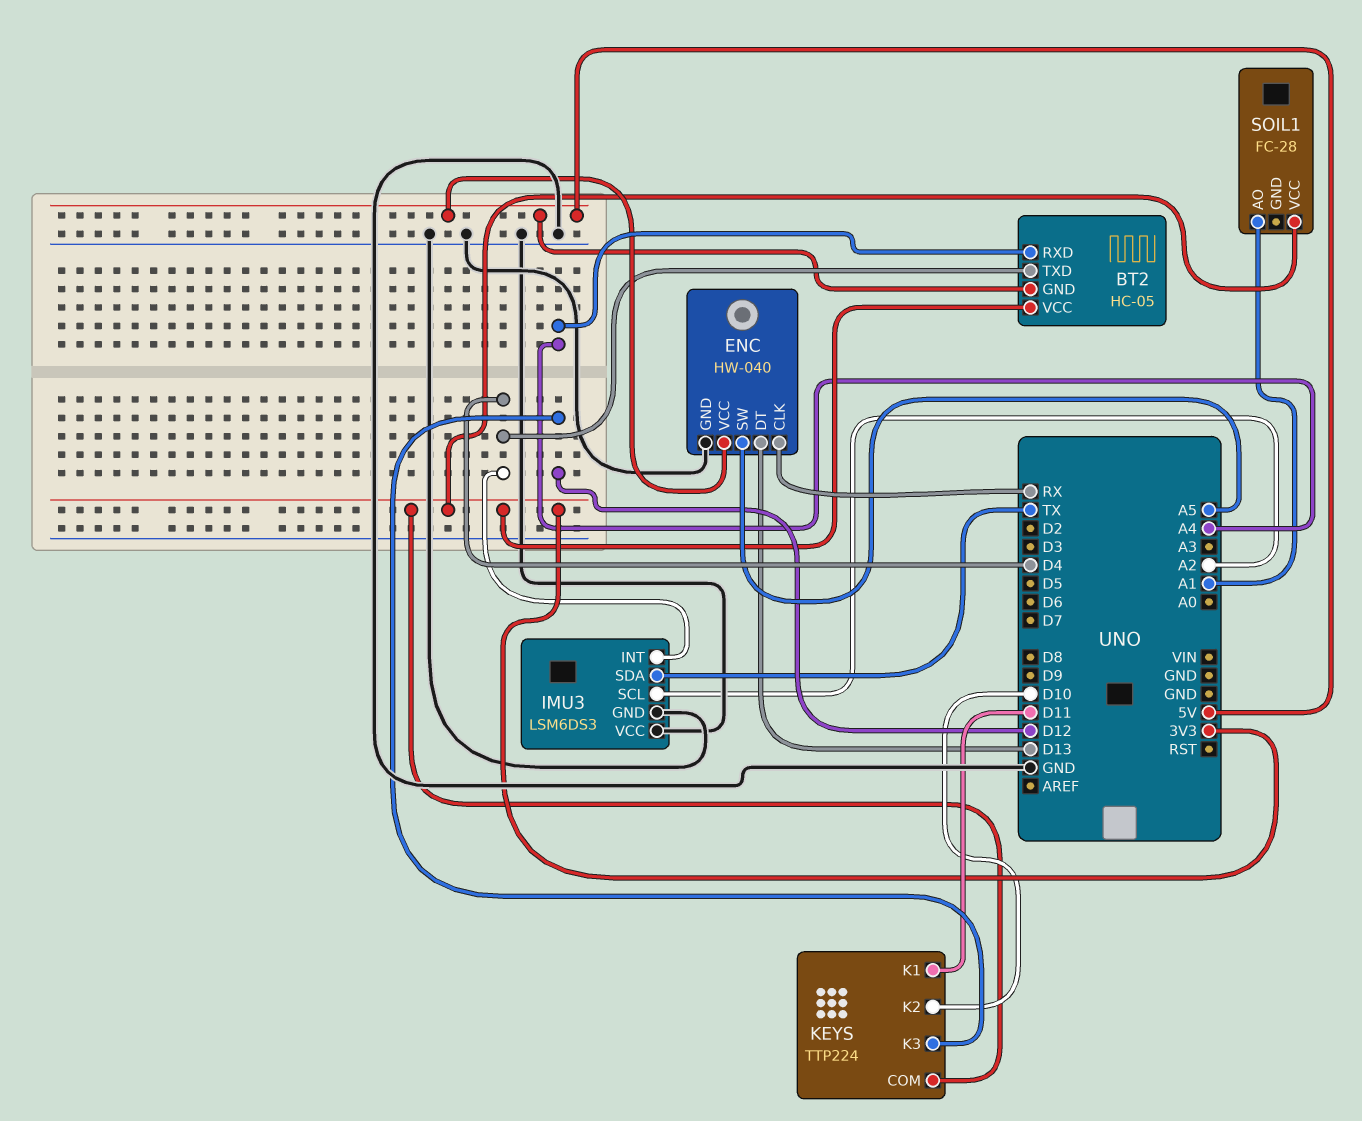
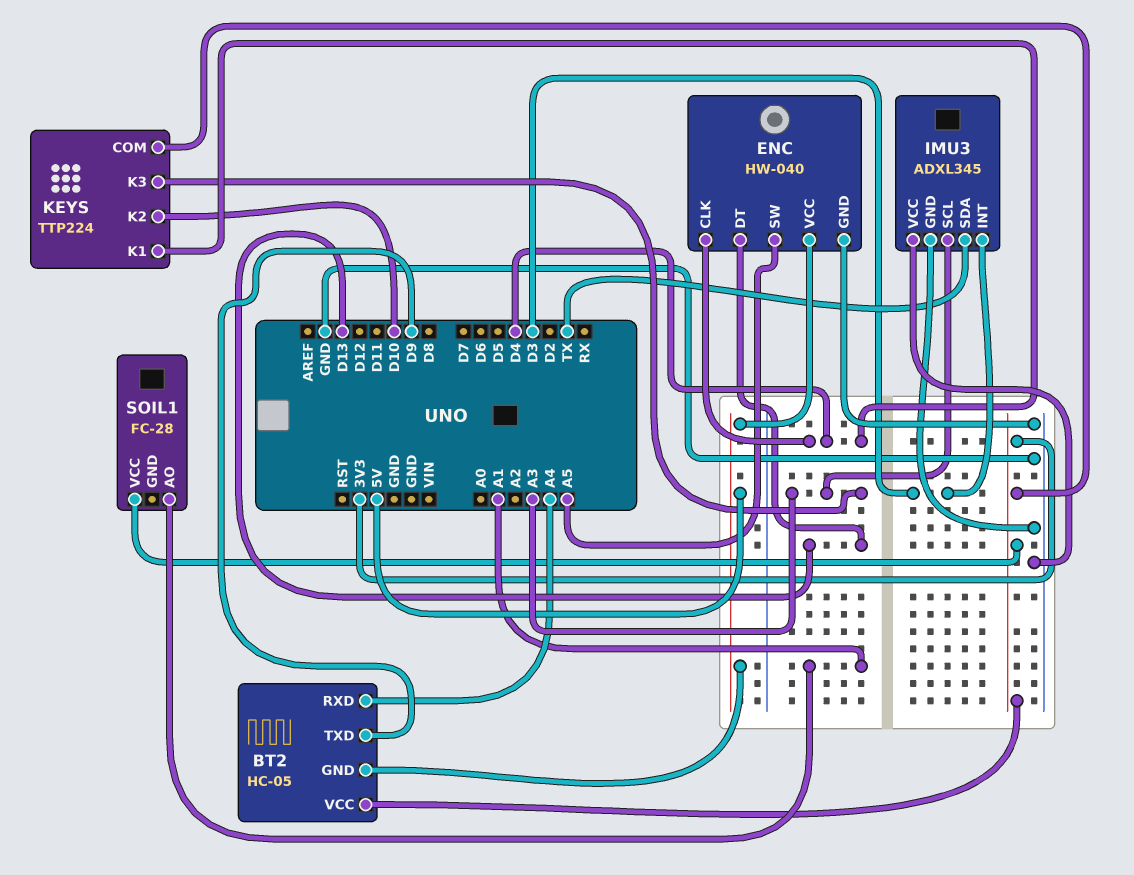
BT2 pin TXD: D4 -> D9
ENC pin CLK: RX -> D4
IMU3: LSM6DS3 -> ADXL345
IMU3 pin INT: D4 -> D3
IMU3 pin SCL: A2 -> A3
KEYS pin K1: D11 -> D4
KEYS pin K3: D12 -> A3

